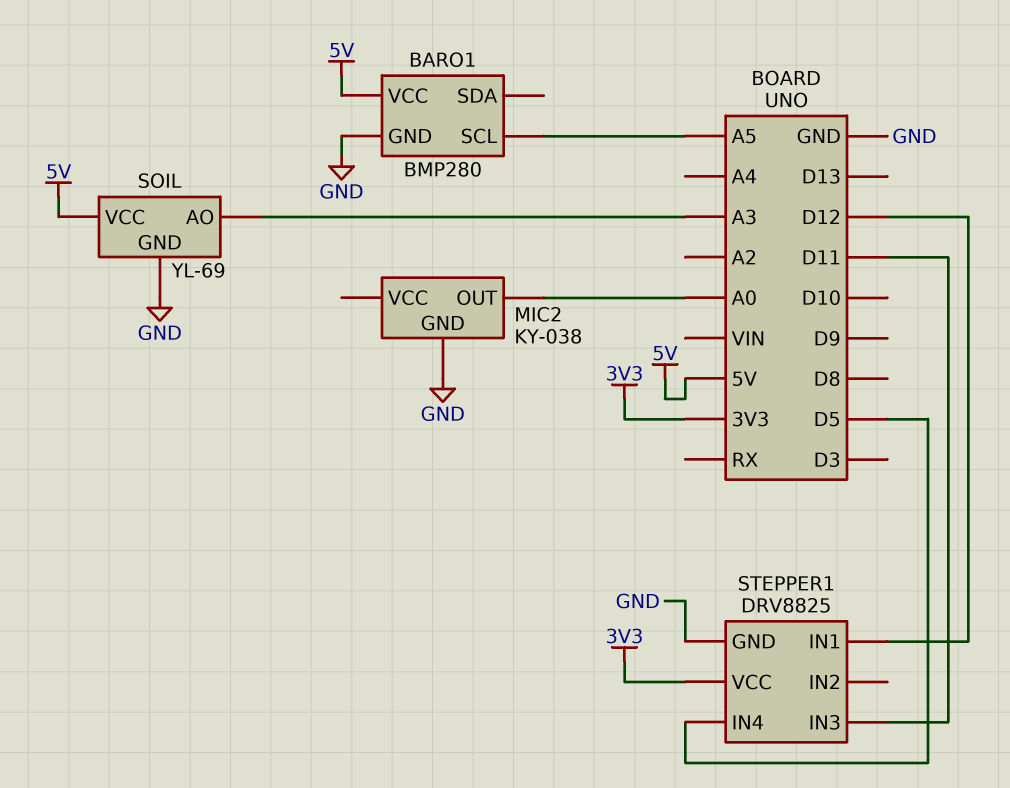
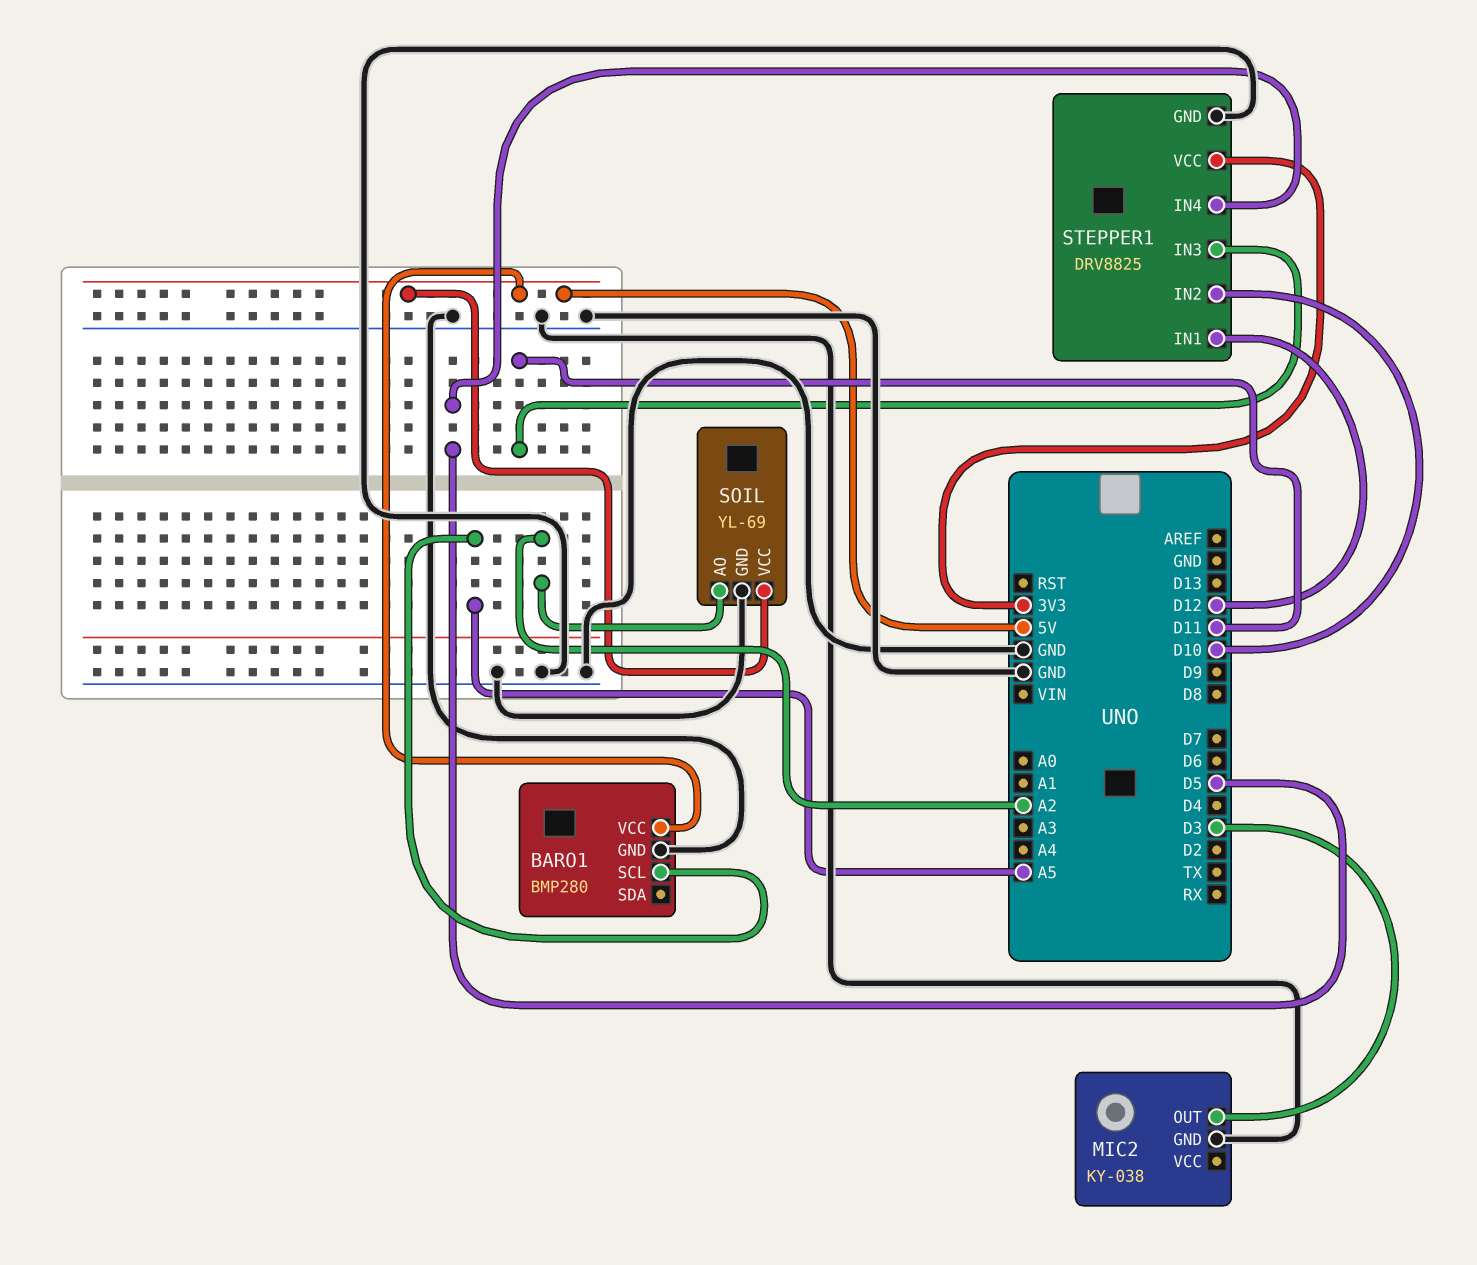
MIC2 pin OUT: A0 -> D3
SOIL pin AO: A3 -> A2
STEPPER1 pin IN2: none -> D10

